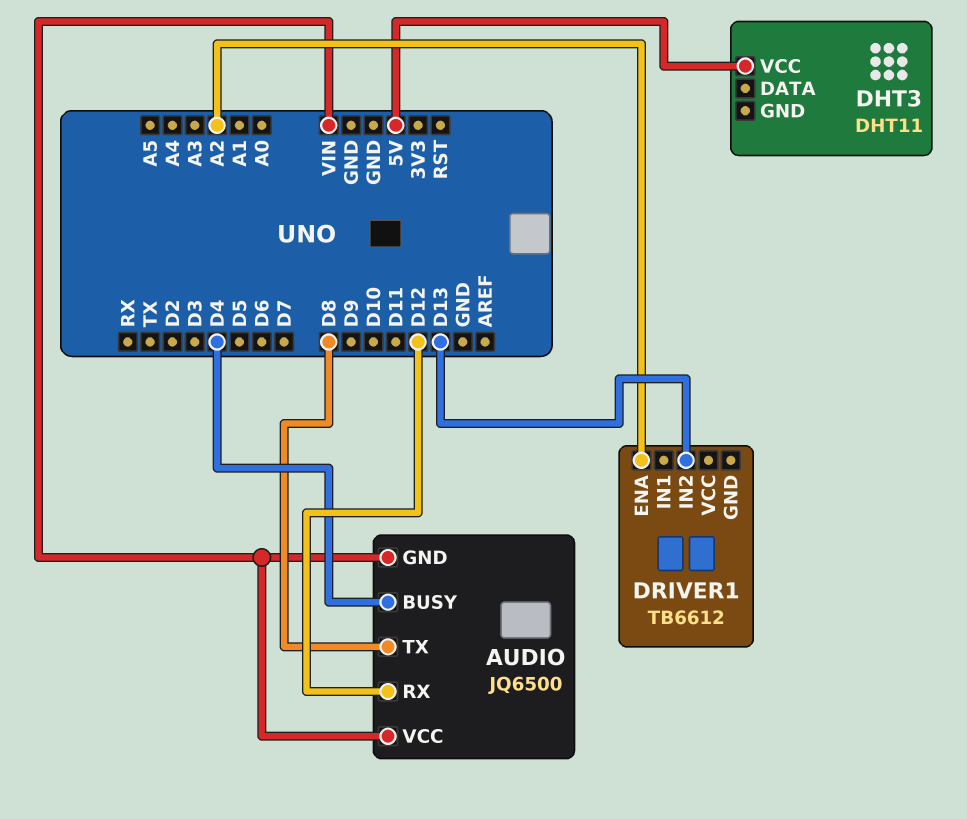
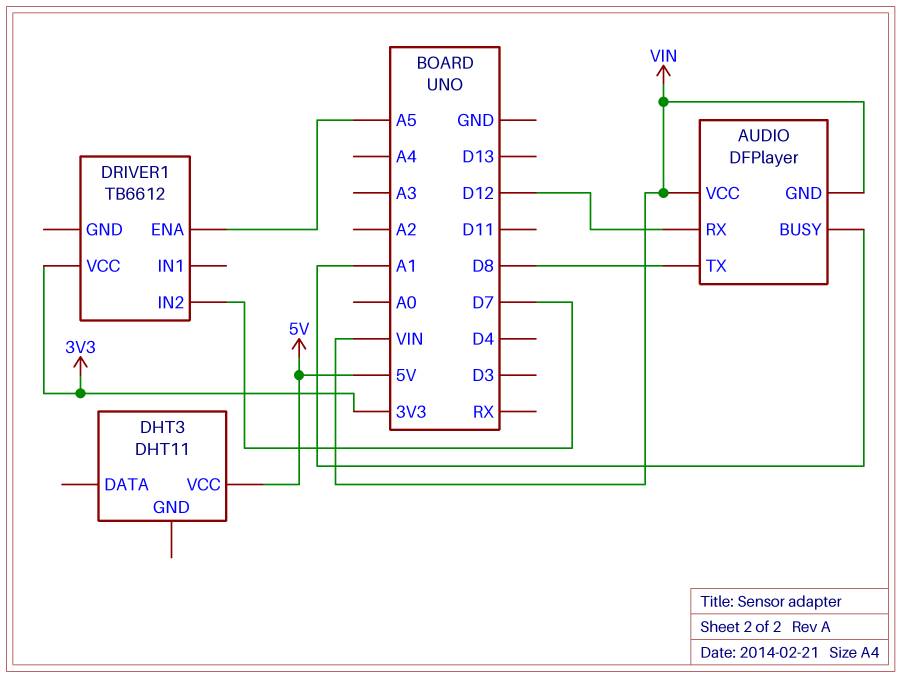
AUDIO: JQ6500 -> DFPlayer
AUDIO pin BUSY: D4 -> A1
DRIVER1 pin ENA: A2 -> A5
DRIVER1 pin IN2: D13 -> D7
DRIVER1 pin VCC: none -> 3V3

